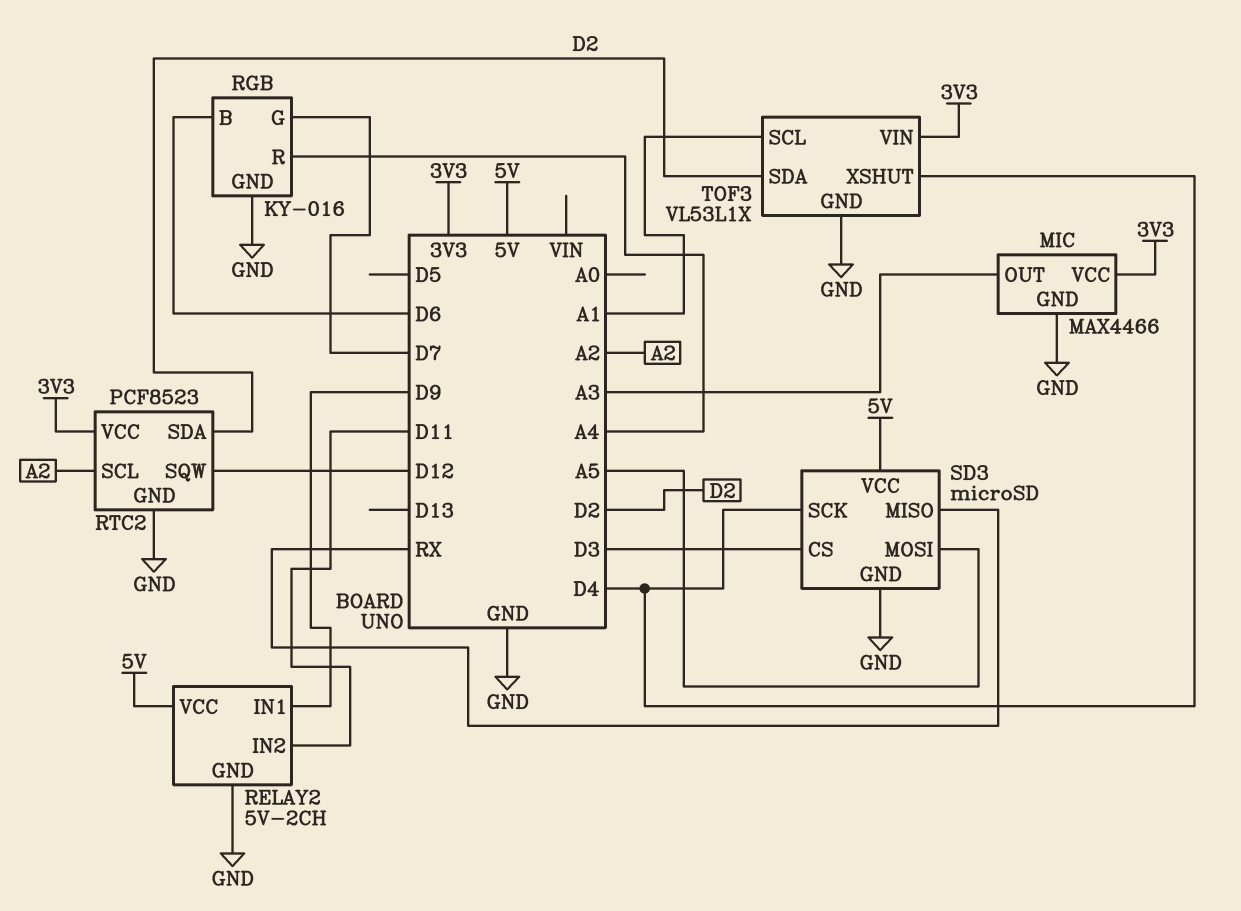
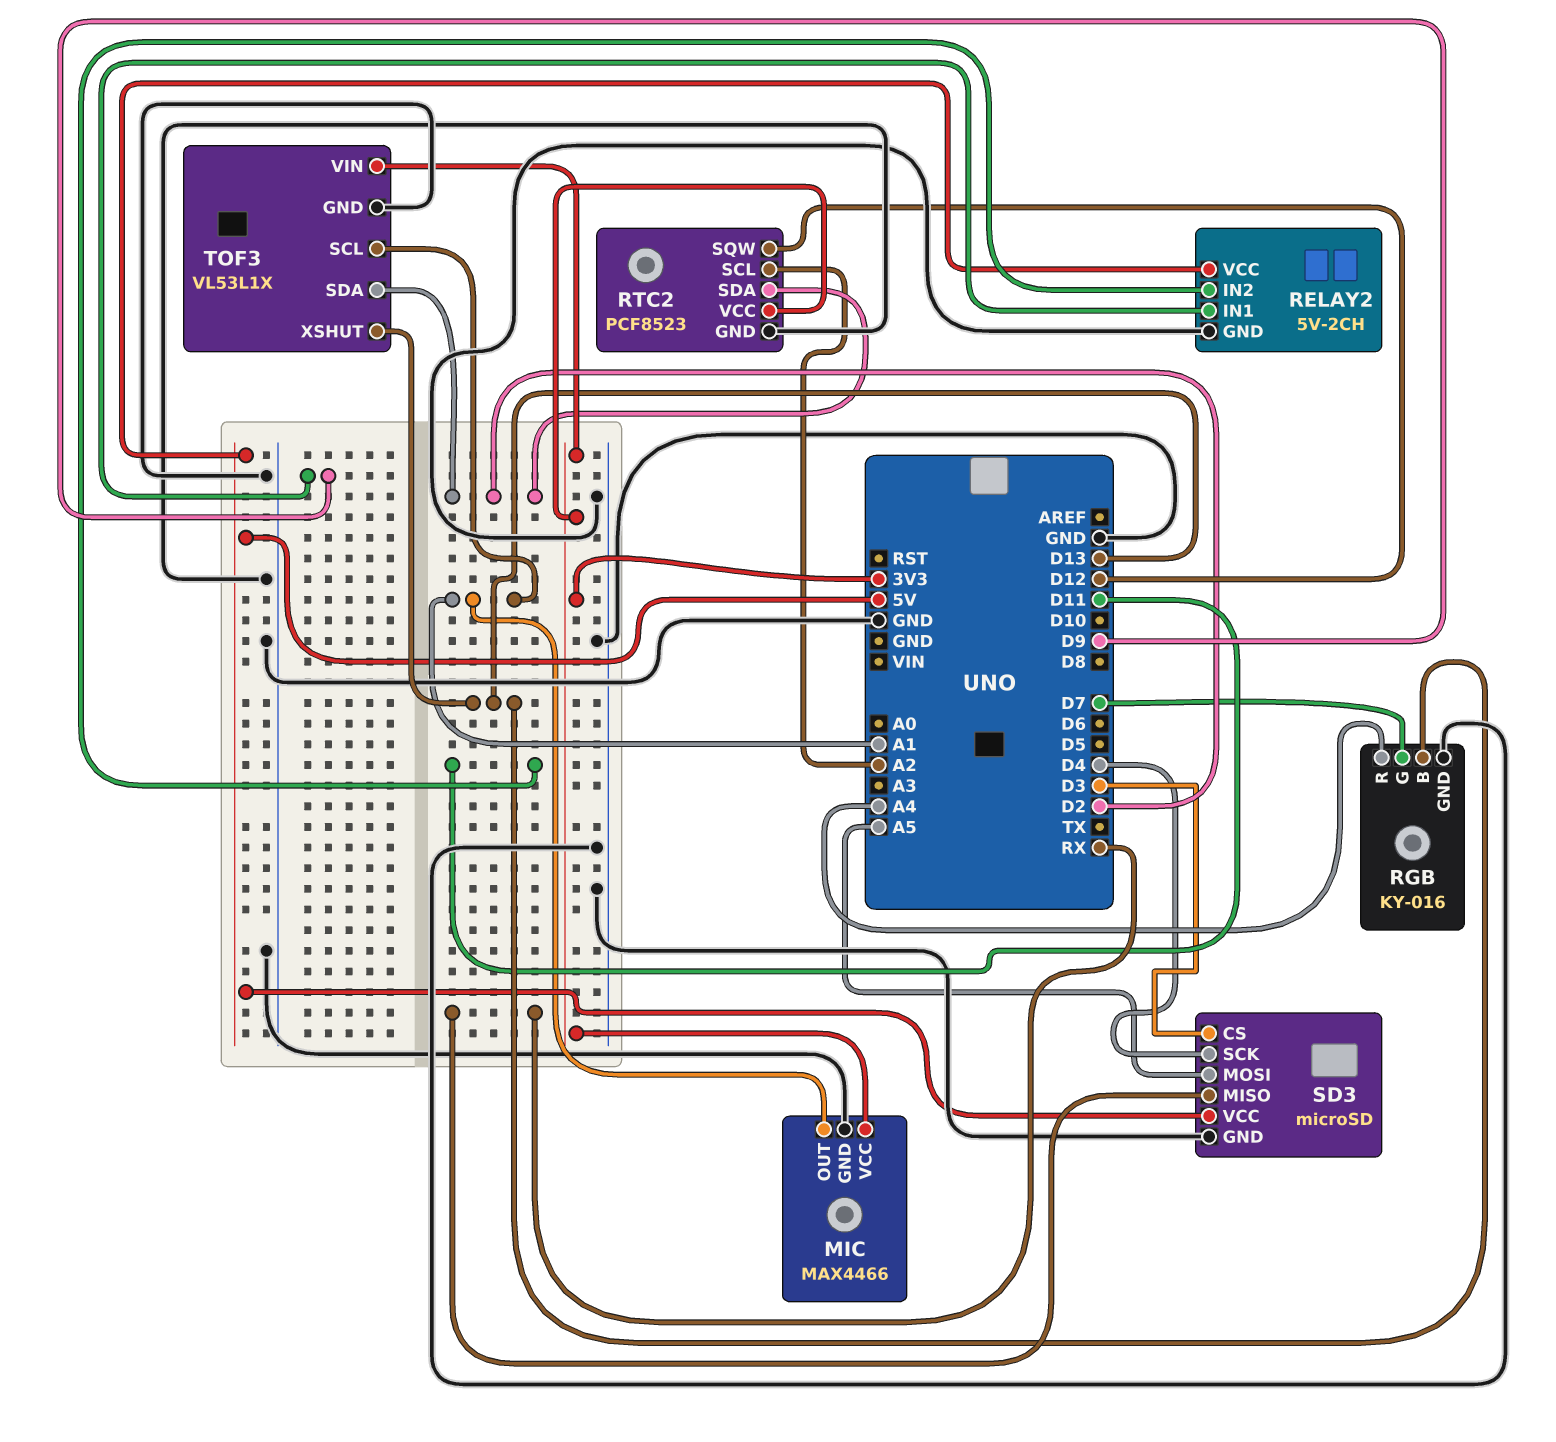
MIC pin OUT: A3 -> A1
RGB pin B: D6 -> D13
TOF3 pin XSHUT: D4 -> D13

